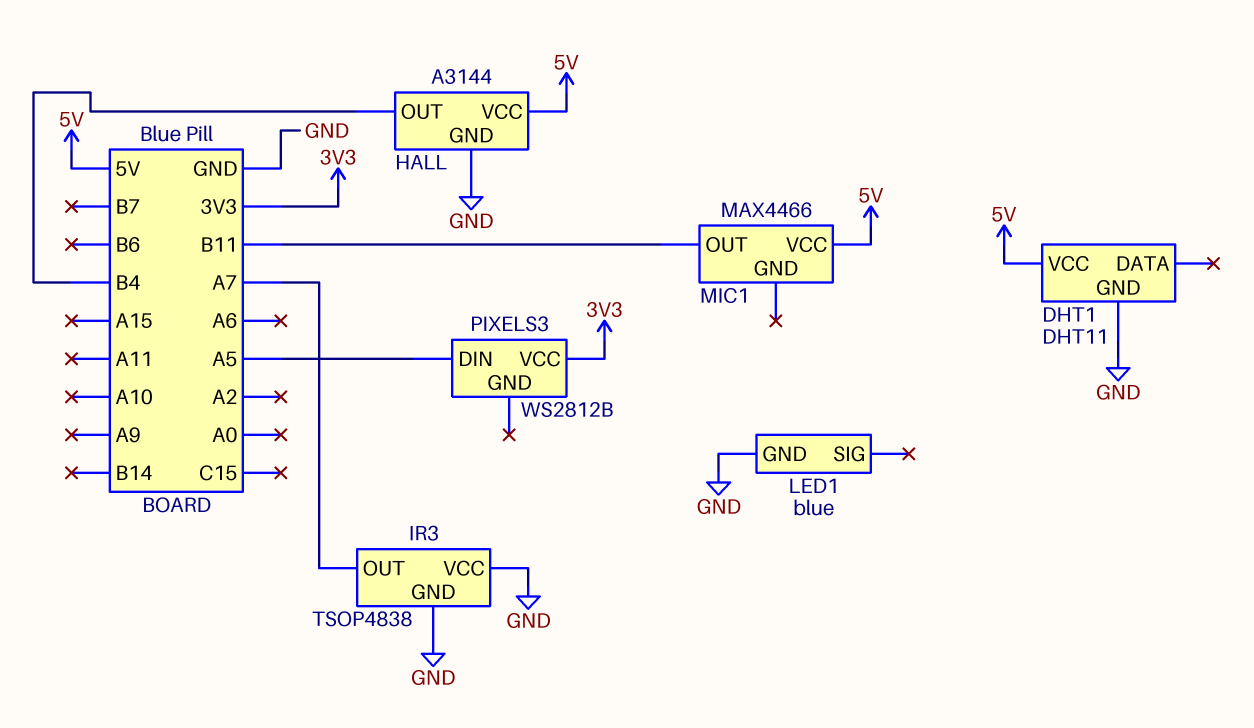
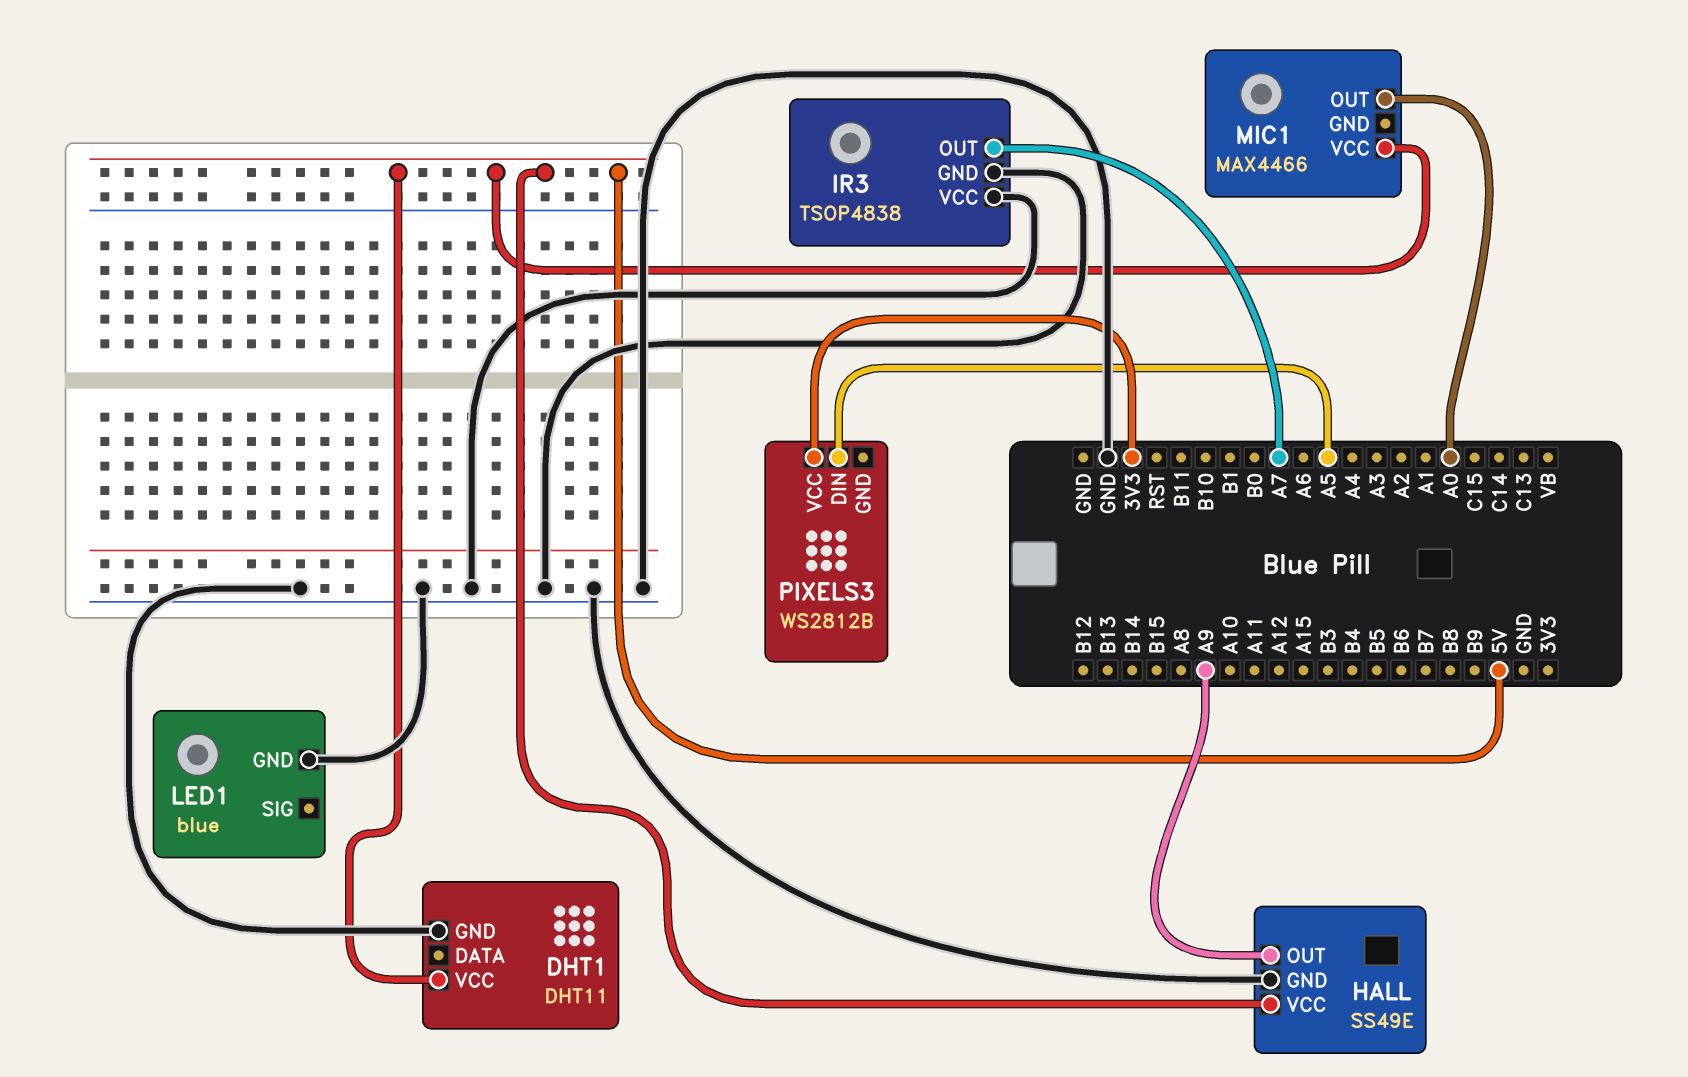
HALL: A3144 -> SS49E
HALL pin OUT: B4 -> A9
MIC1 pin OUT: B11 -> A0

